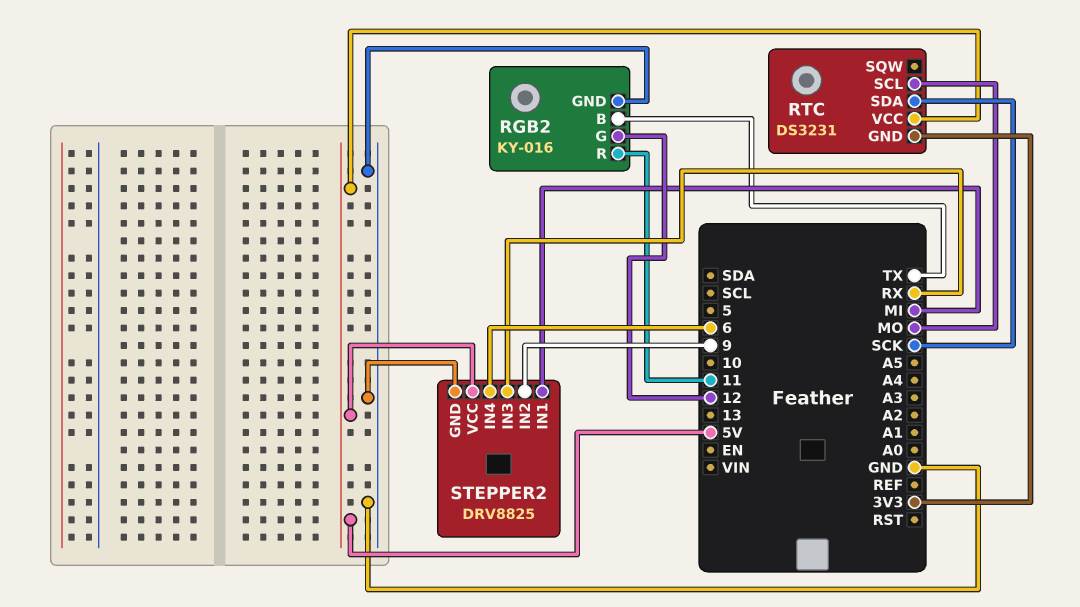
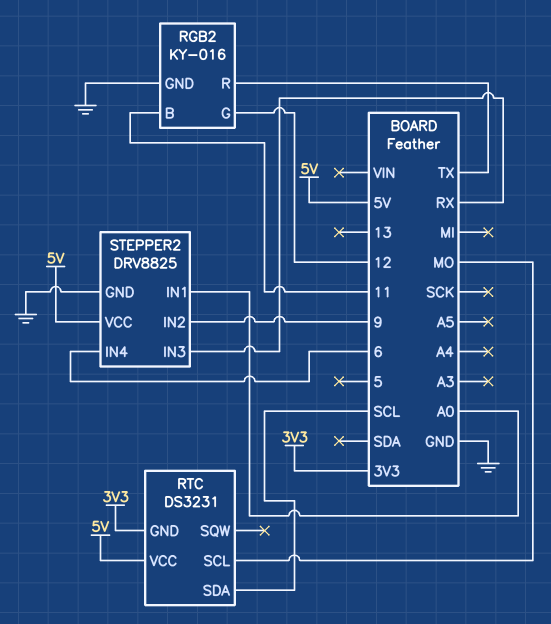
RGB2 pin B: TX -> 11
RGB2 pin R: 11 -> TX
RTC pin SDA: SCK -> SCL
STEPPER2 pin IN1: MI -> A0

